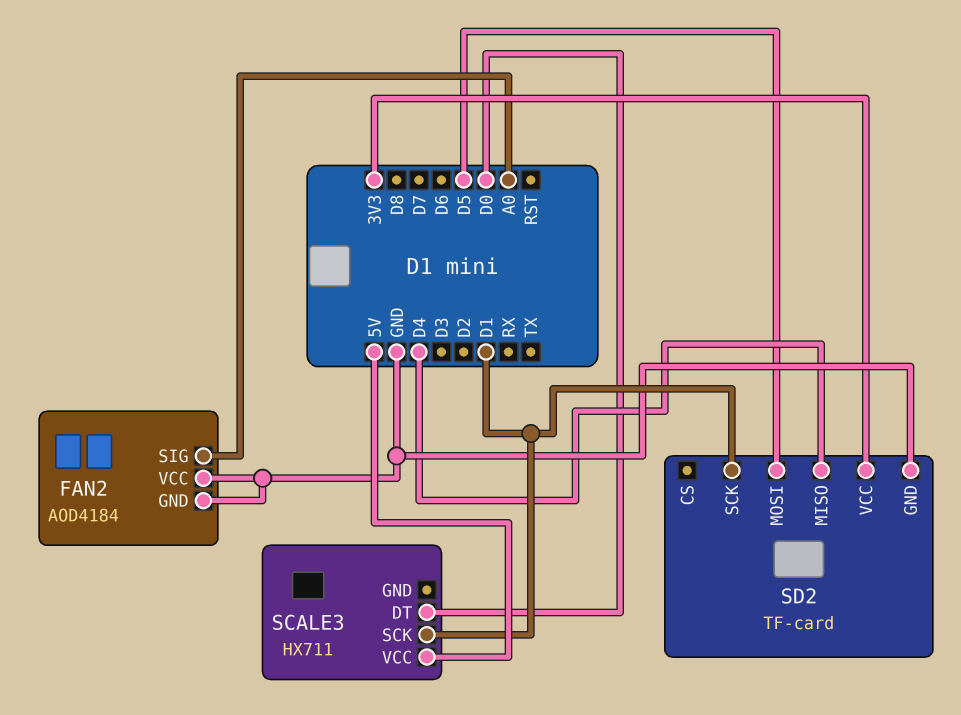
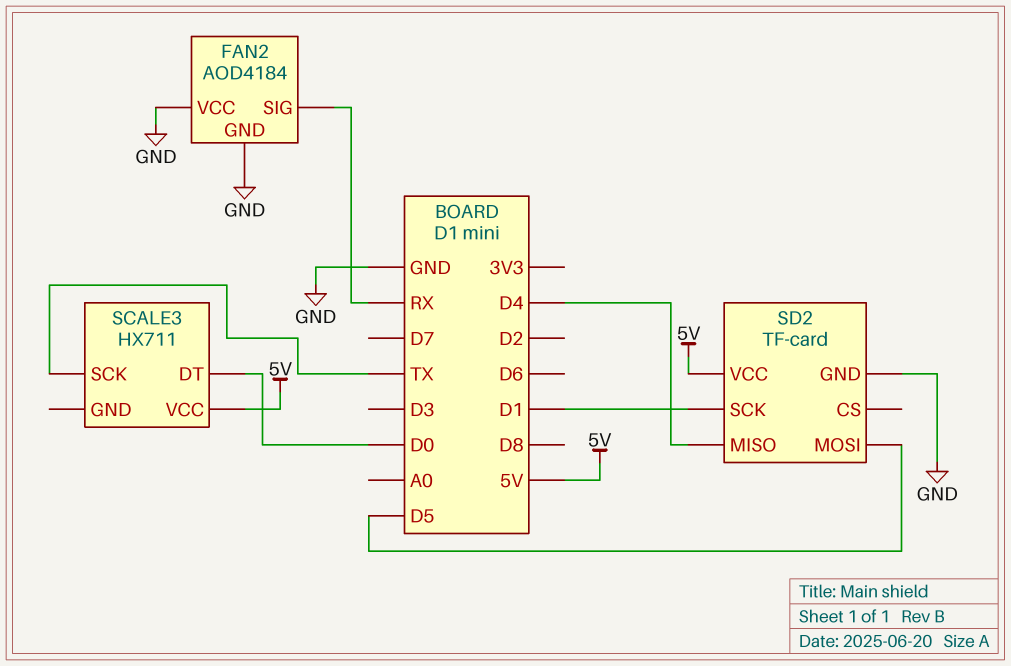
FAN2 pin SIG: A0 -> RX
SCALE3 pin SCK: D1 -> TX
SD2 pin VCC: 3V3 -> 5V

